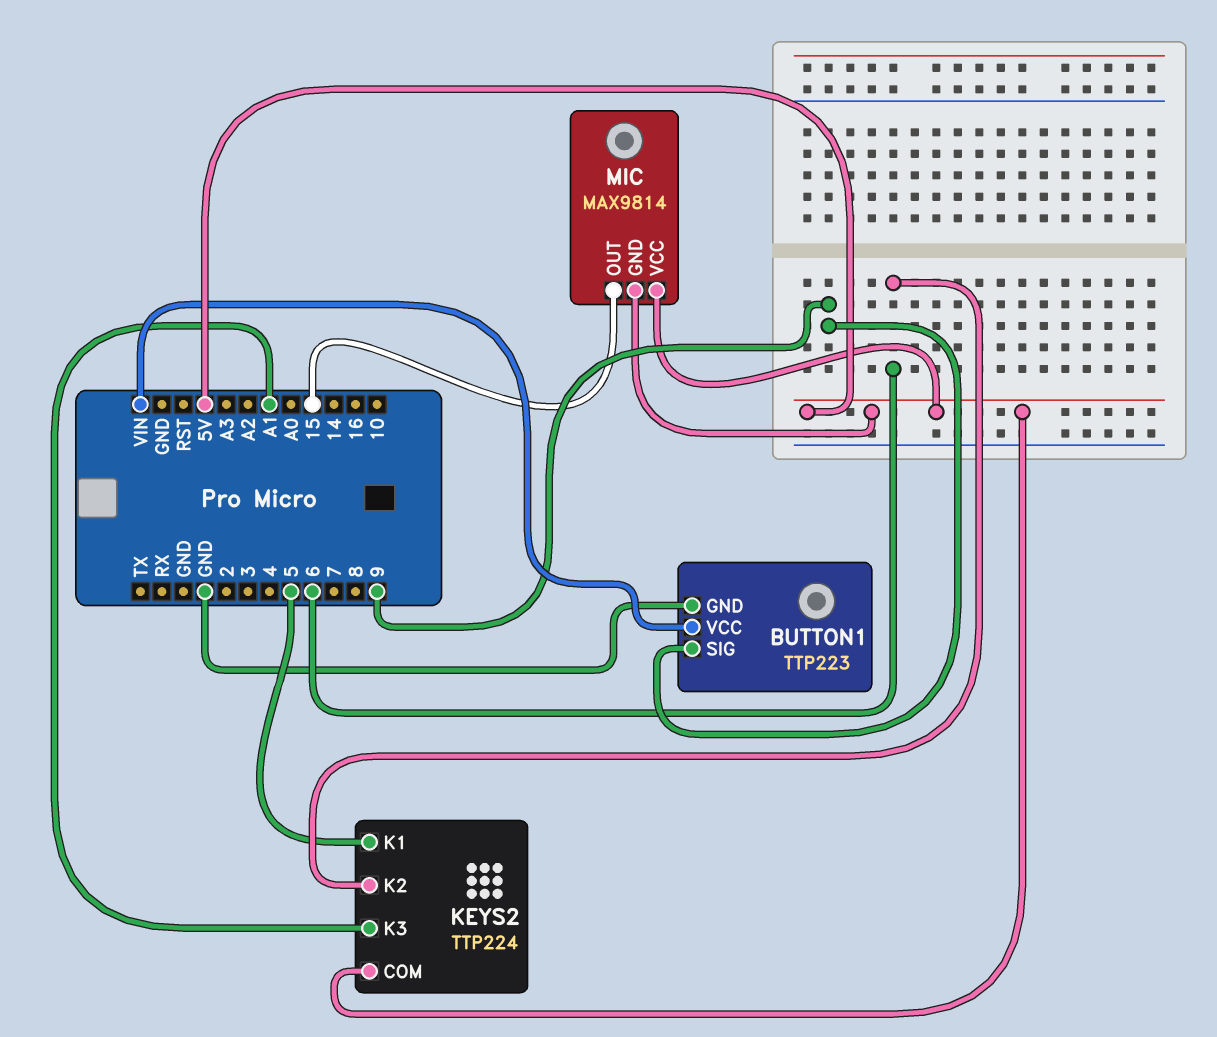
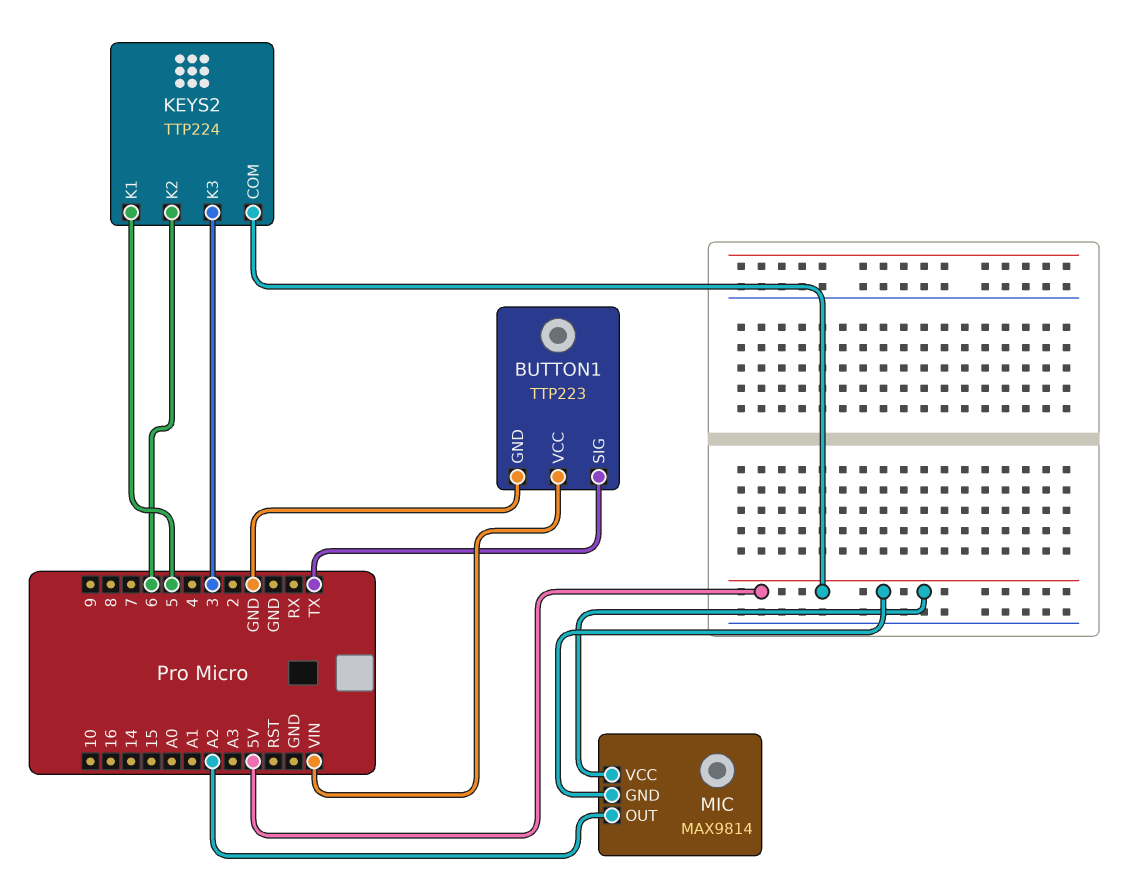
BUTTON1 pin SIG: 9 -> TX
KEYS2 pin K3: A1 -> 3
MIC pin OUT: 15 -> A2

